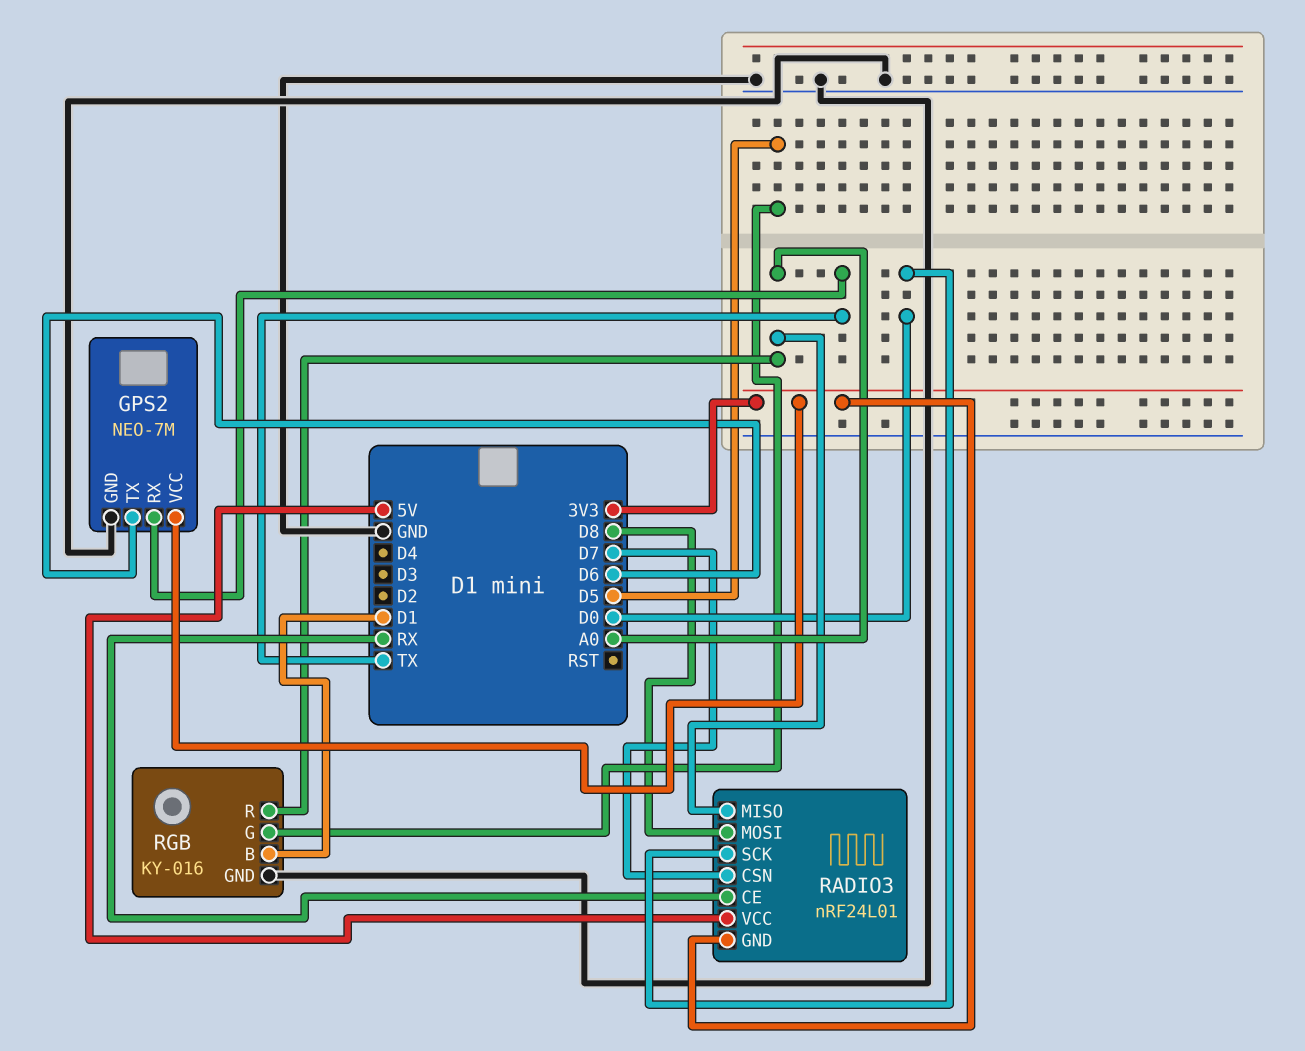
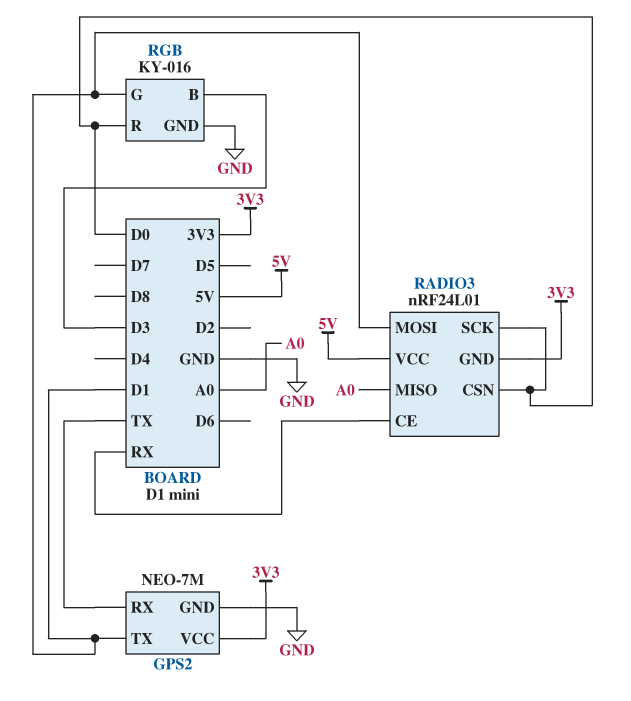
GPS2 pin TX: D6 -> D1
RADIO3 pin CSN: D7 -> D0
RADIO3 pin MOSI: D8 -> D1
RGB pin B: D1 -> D3
RGB pin G: D5 -> D1
RGB pin R: A0 -> D0

